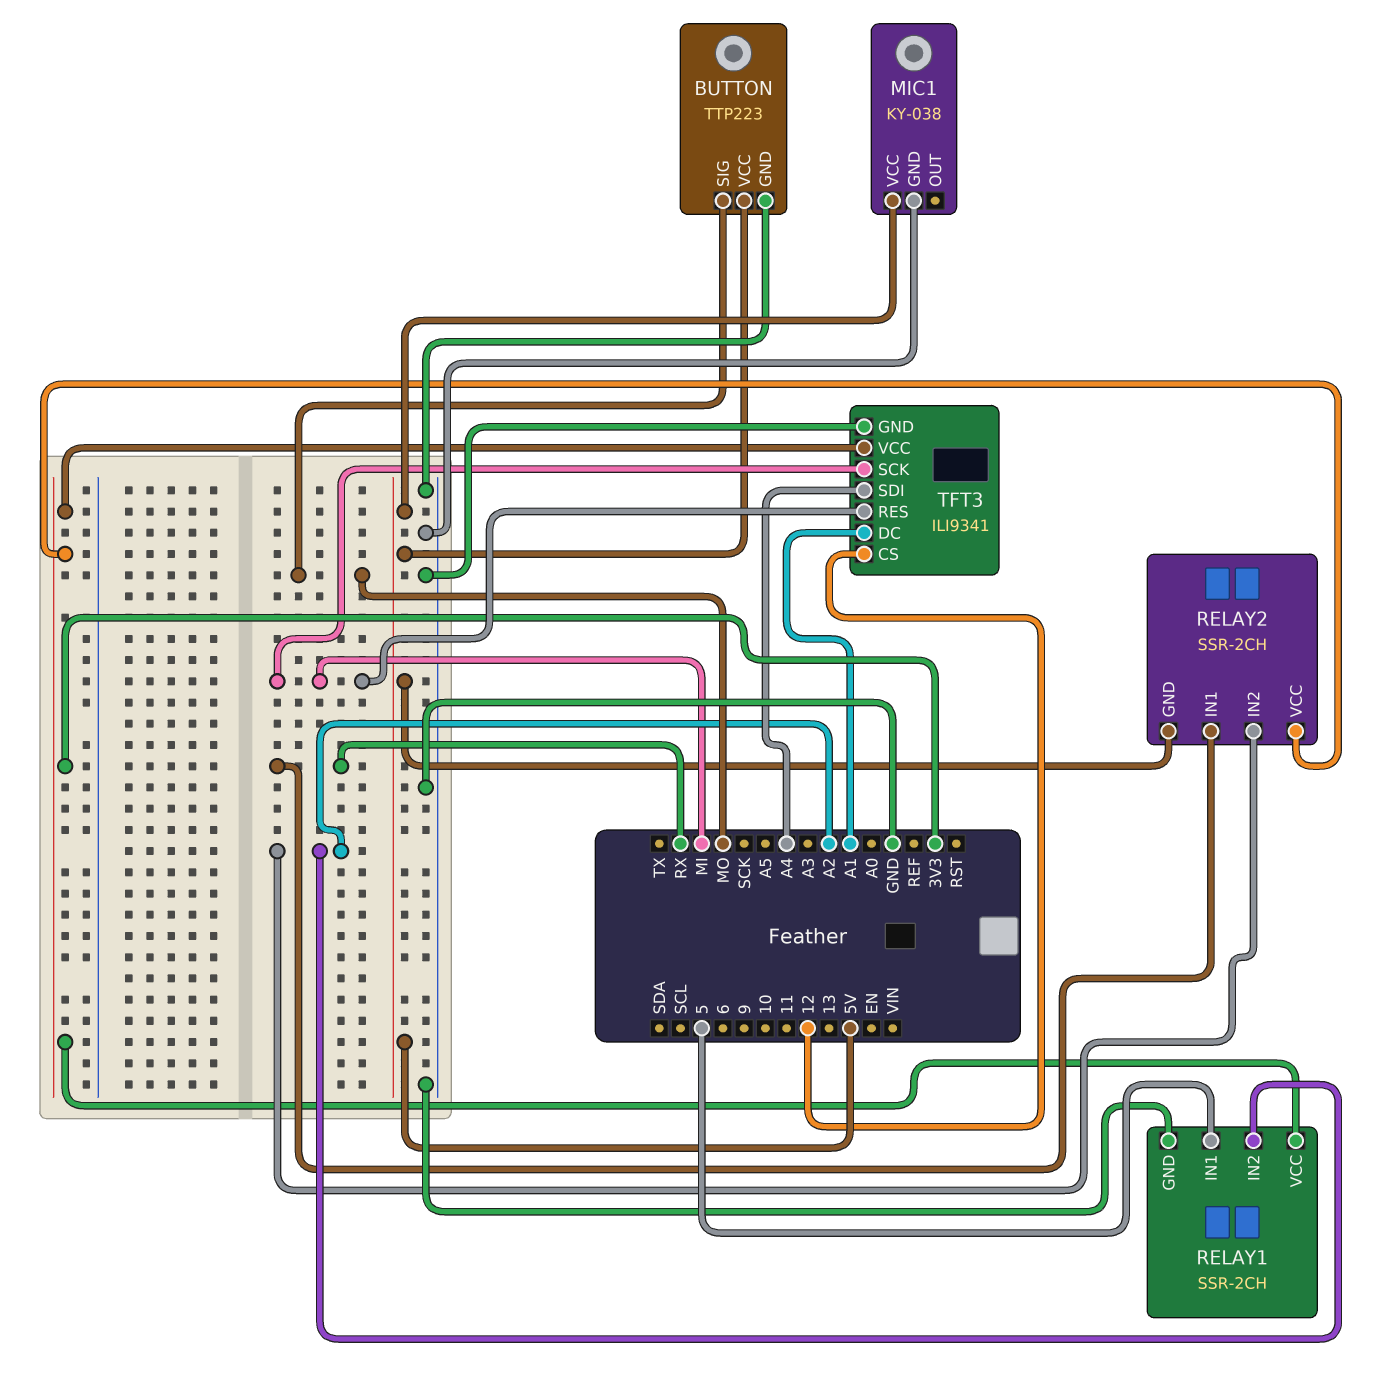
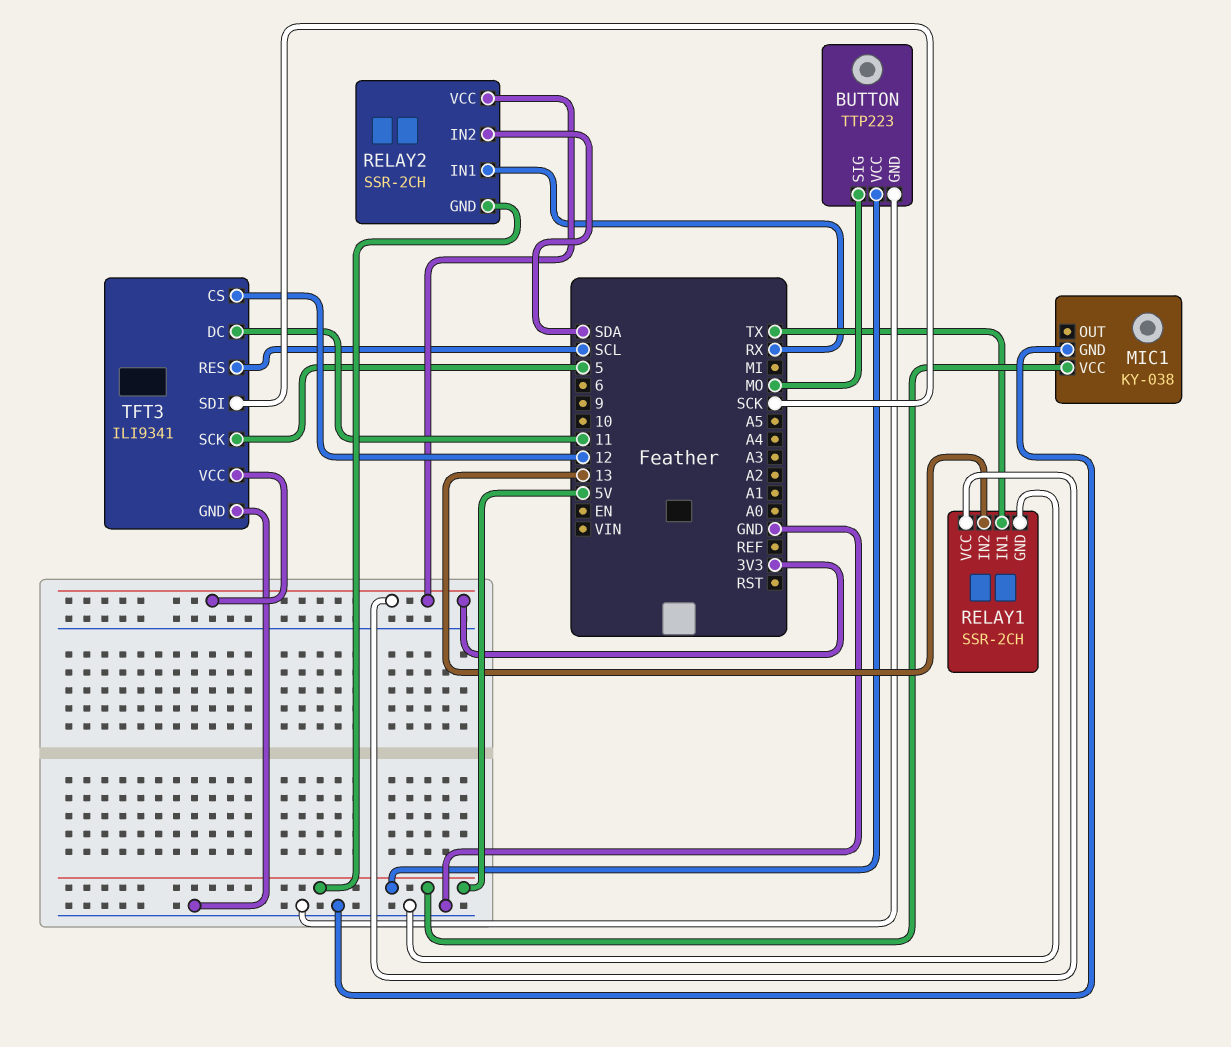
RELAY1 pin IN1: 5 -> TX
RELAY1 pin IN2: A2 -> 13
RELAY2 pin IN2: A2 -> SDA
TFT3 pin DC: A1 -> 11
TFT3 pin RES: MI -> SCL
TFT3 pin SCK: MI -> 5
TFT3 pin SDI: A4 -> SCK

